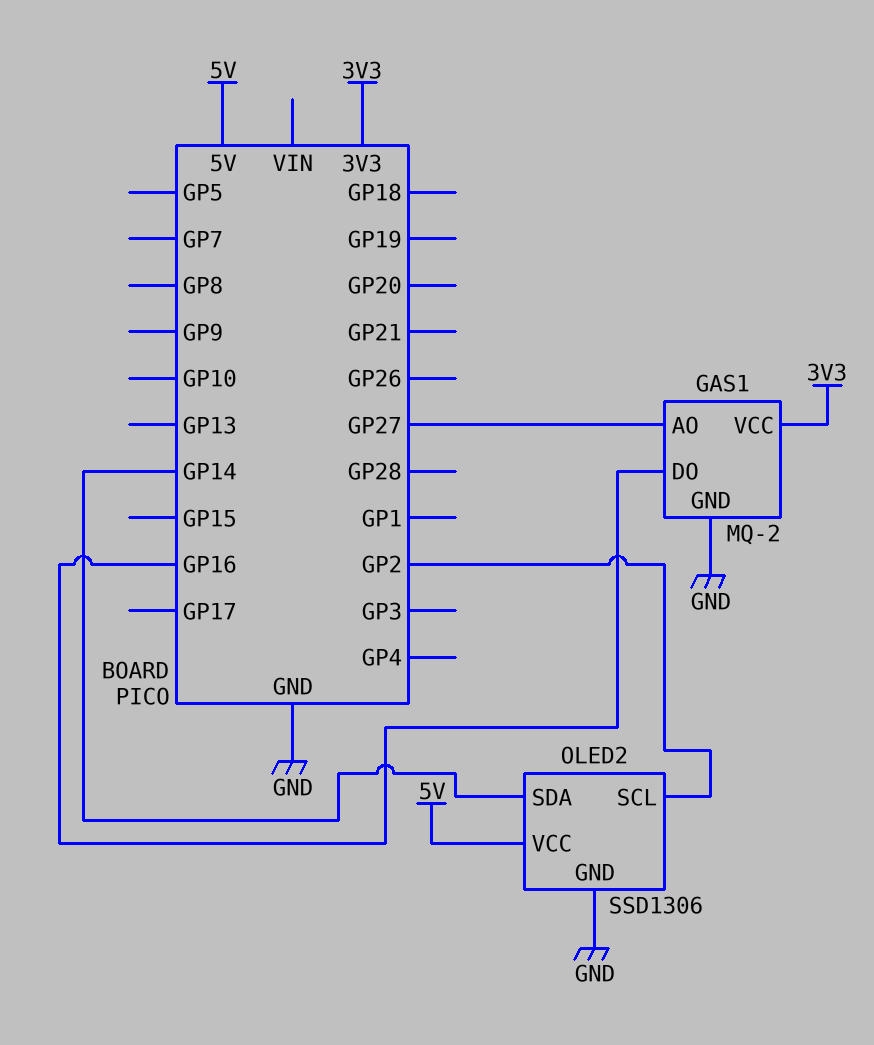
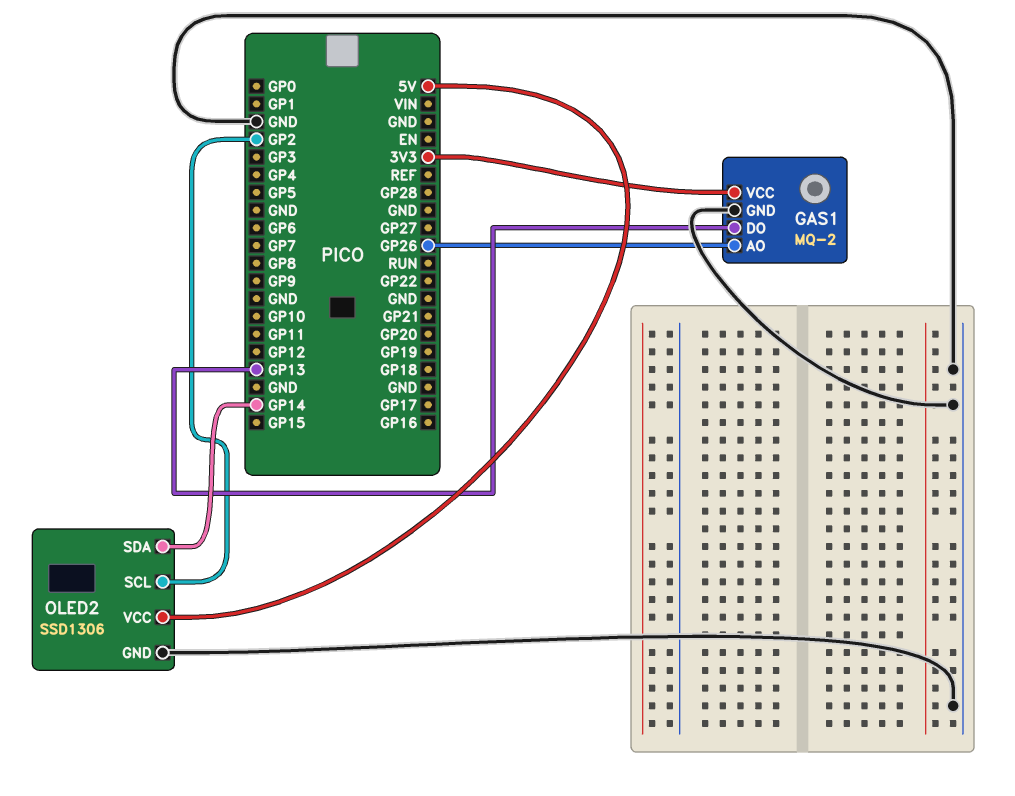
GAS1 pin AO: GP27 -> GP26
GAS1 pin DO: GP16 -> GP13

